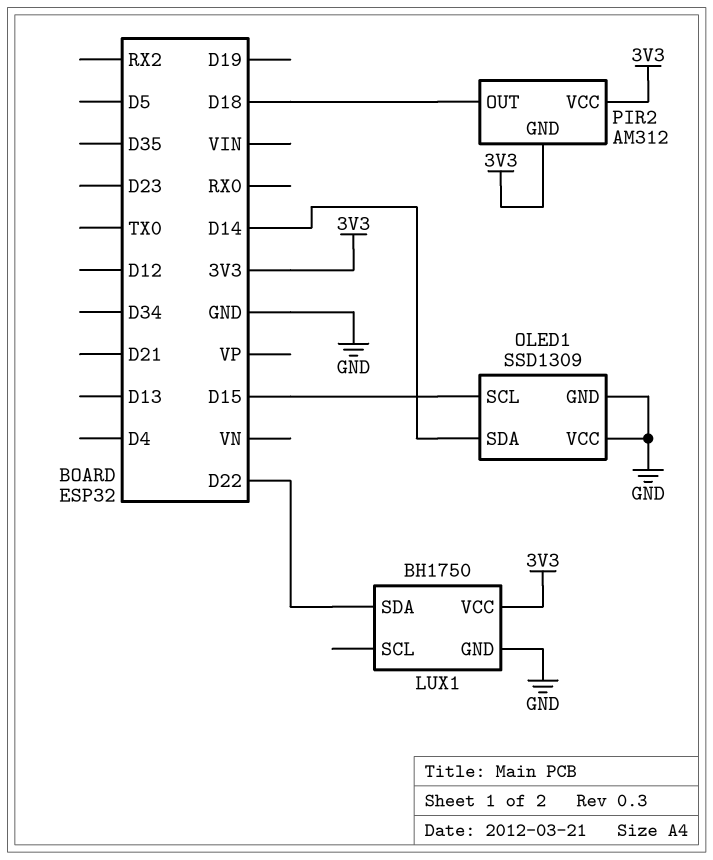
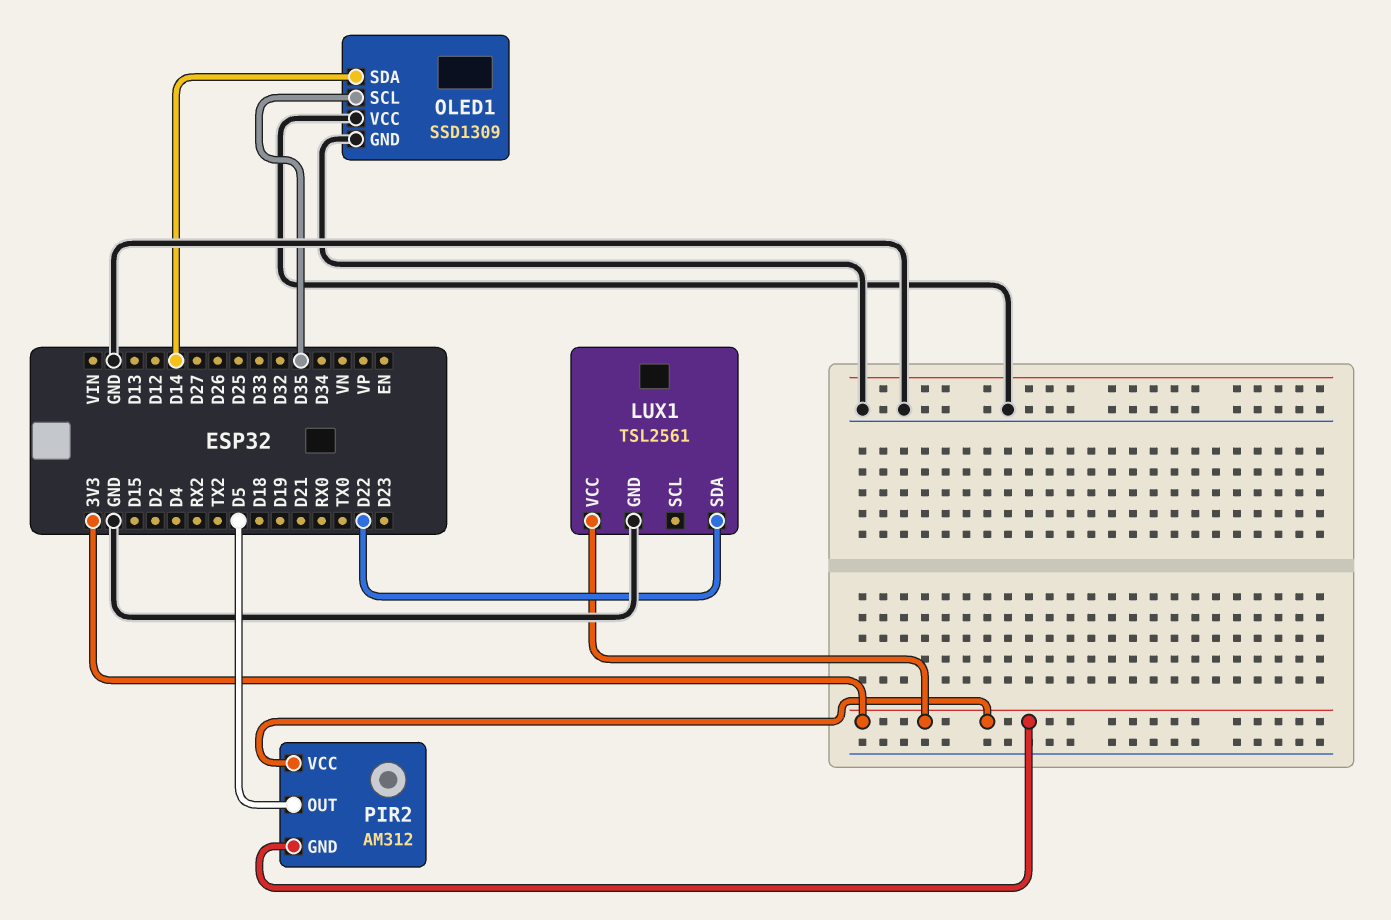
LUX1: BH1750 -> TSL2561
OLED1 pin SCL: D15 -> D35
PIR2 pin OUT: D18 -> D5

